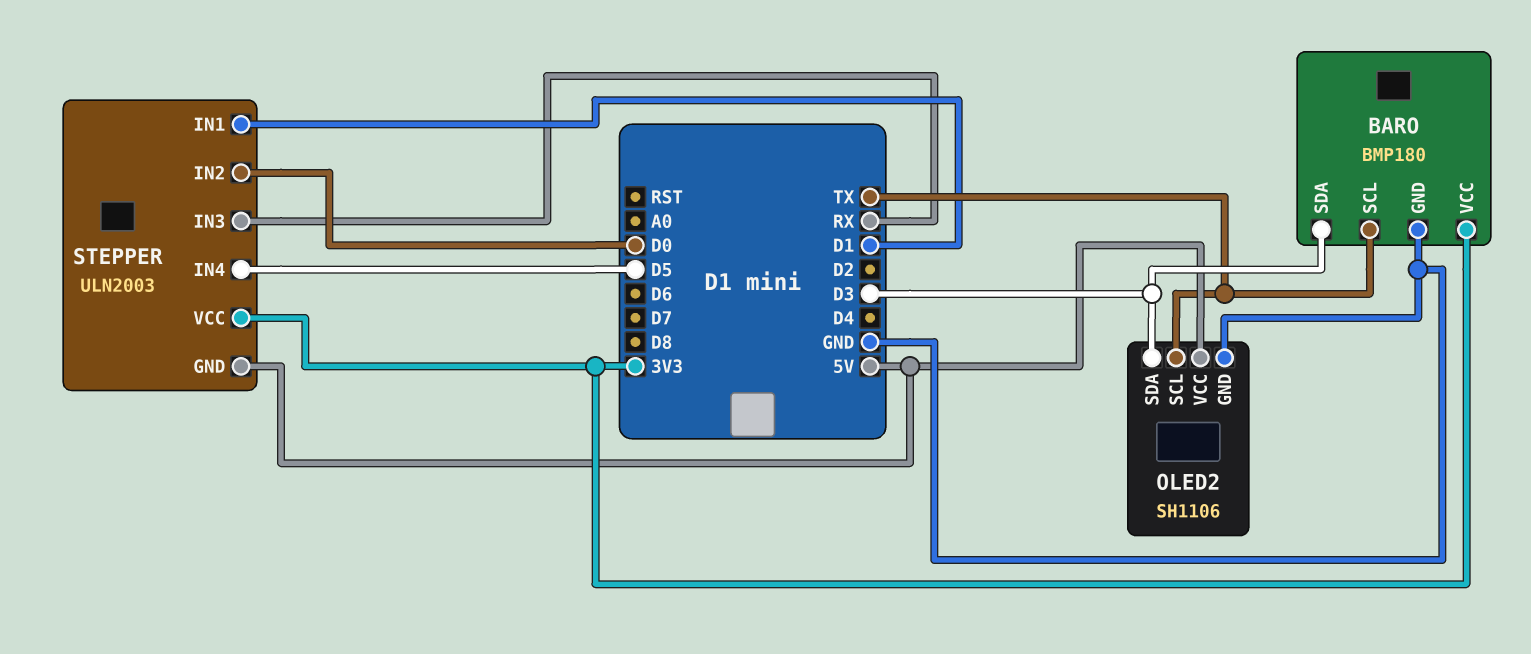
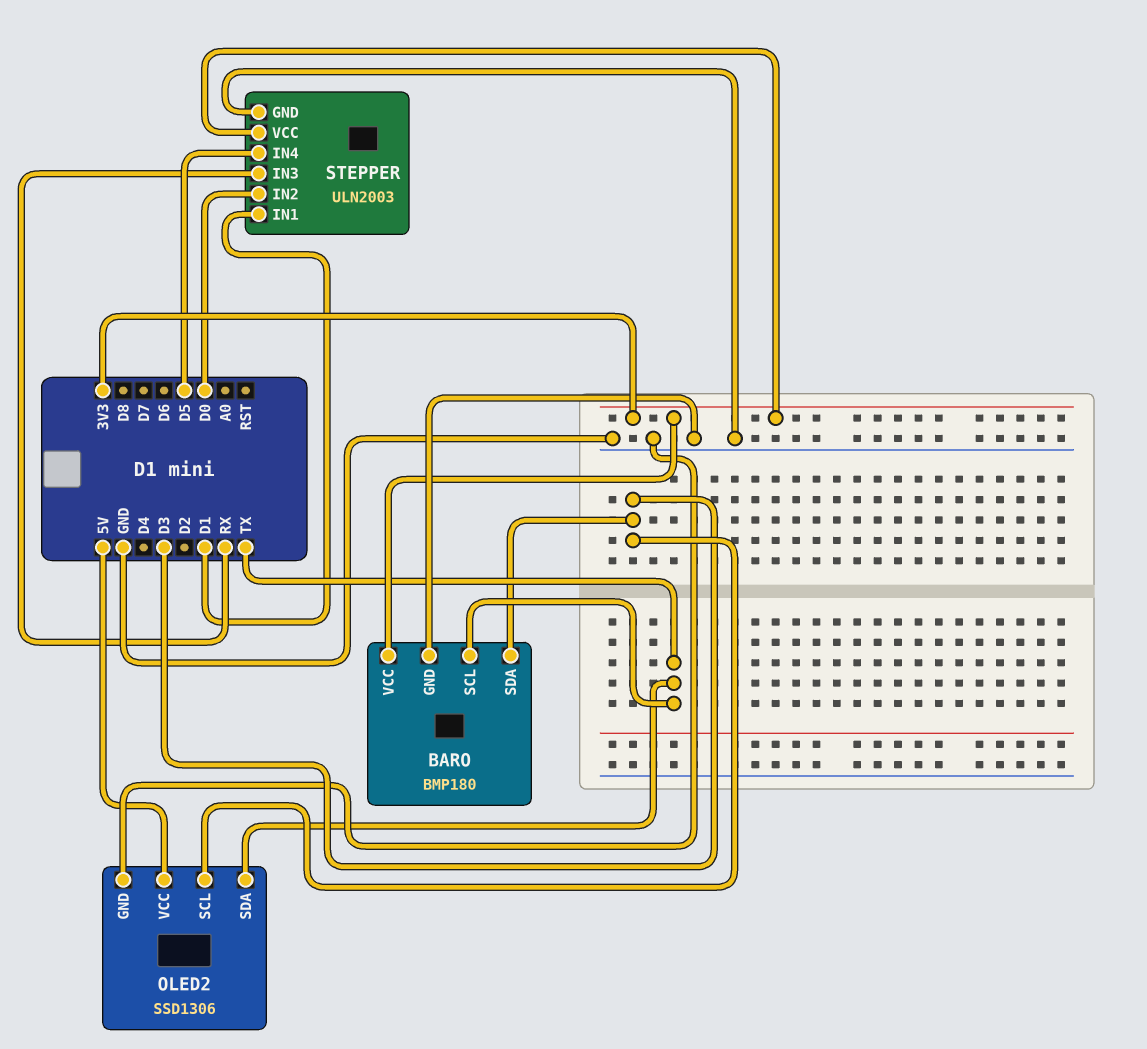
OLED2: SH1106 -> SSD1306
OLED2 pin SCL: TX -> D3
OLED2 pin SDA: D3 -> TX
STEPPER pin GND: 5V -> GND

